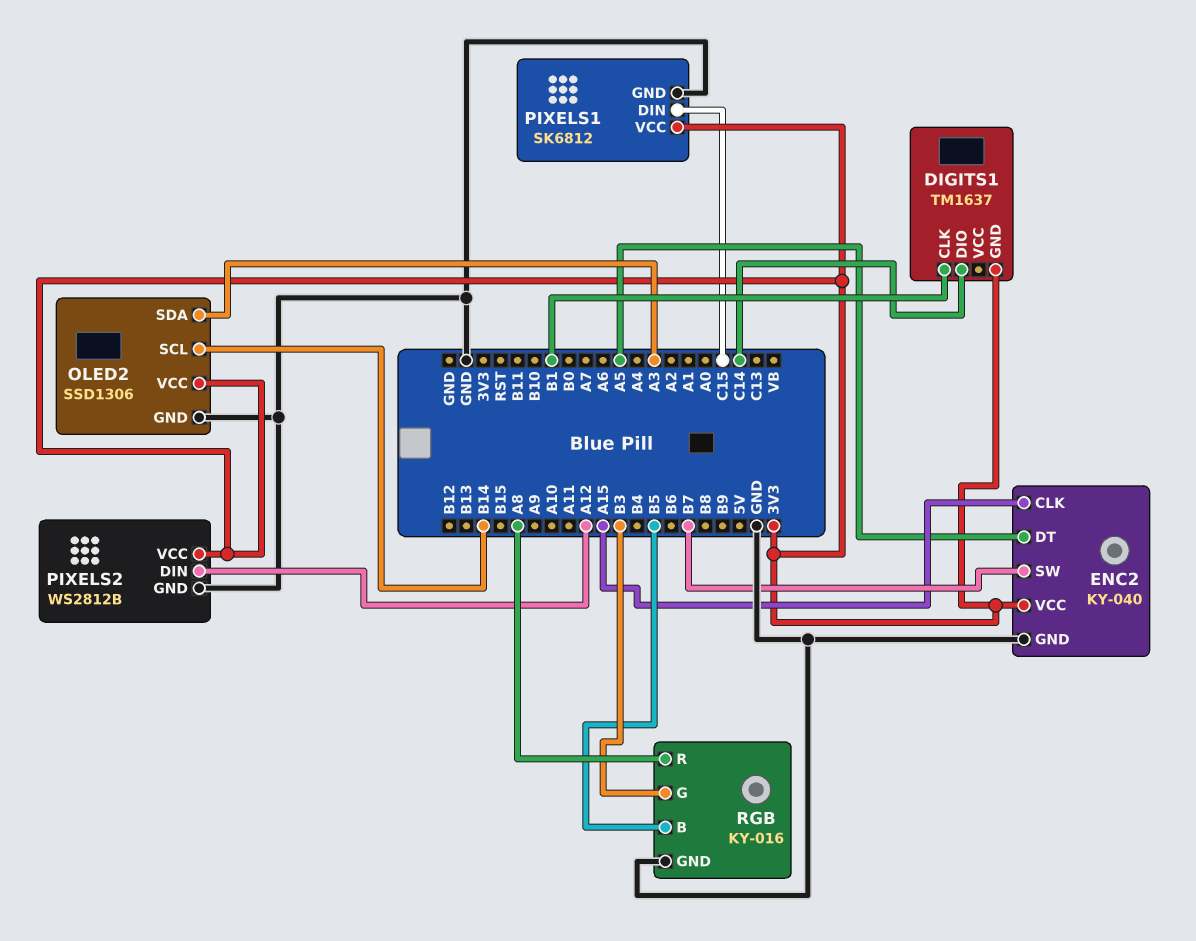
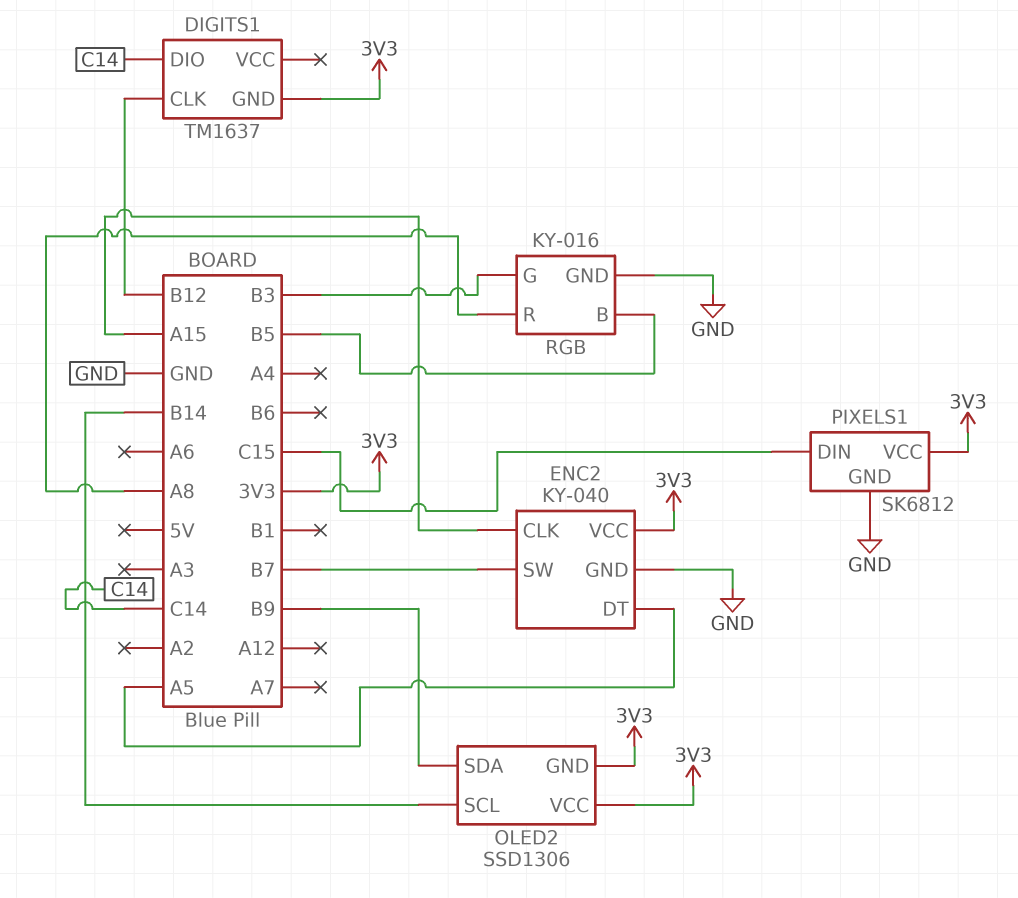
DIGITS1 pin CLK: B1 -> B12
OLED2 pin GND: GND -> 3V3
OLED2 pin SDA: A3 -> B9
PIXELS2: WS2812B -> none
PIXELS2 pin DIN: A12 -> none
PIXELS2 pin GND: GND -> none
PIXELS2 pin VCC: 3V3 -> none

